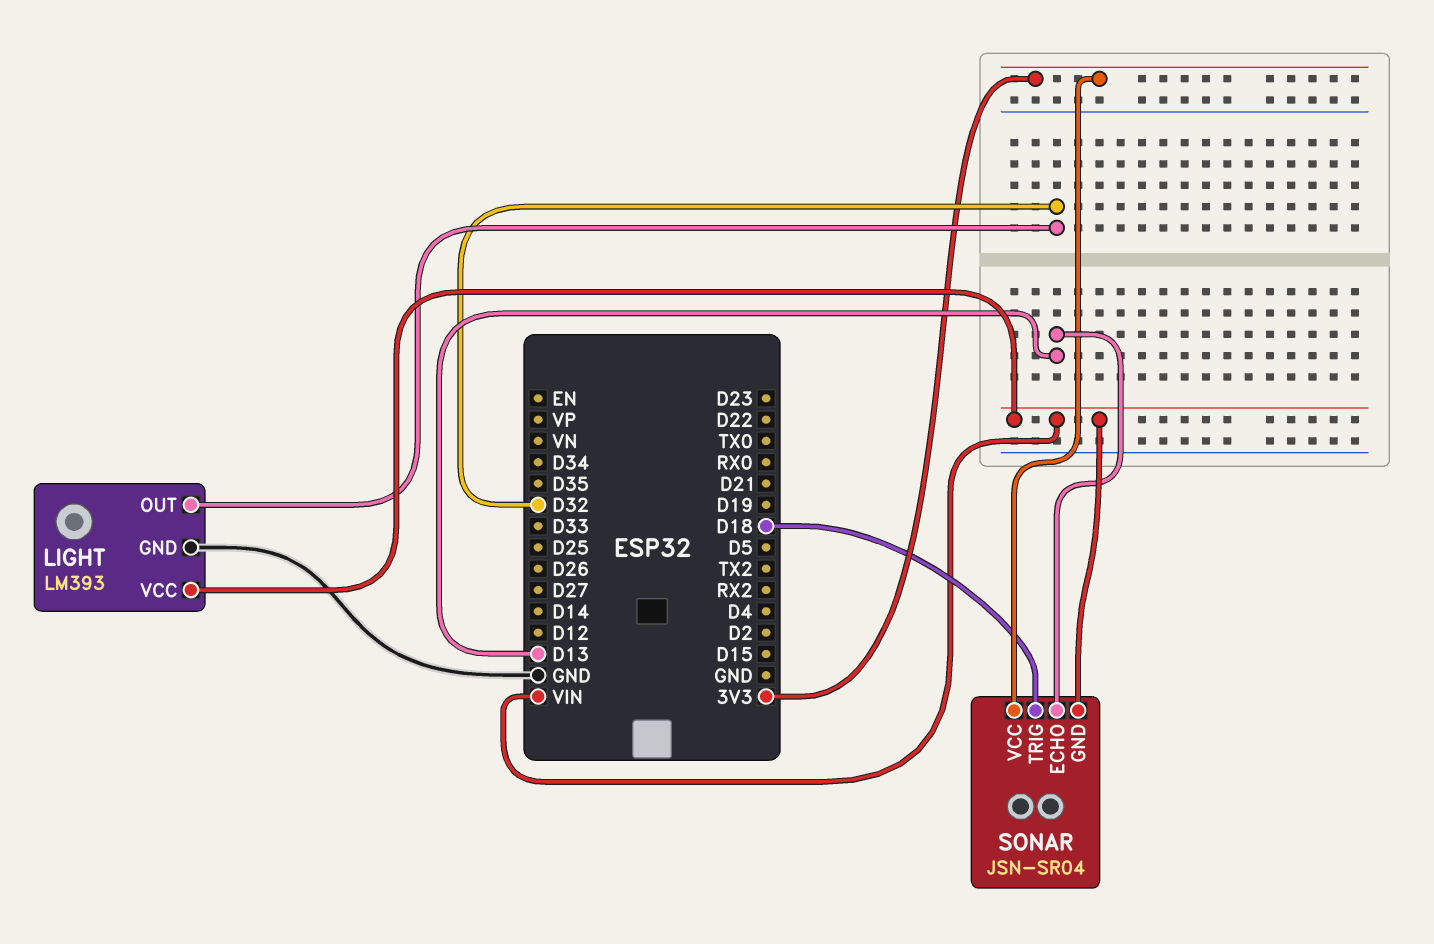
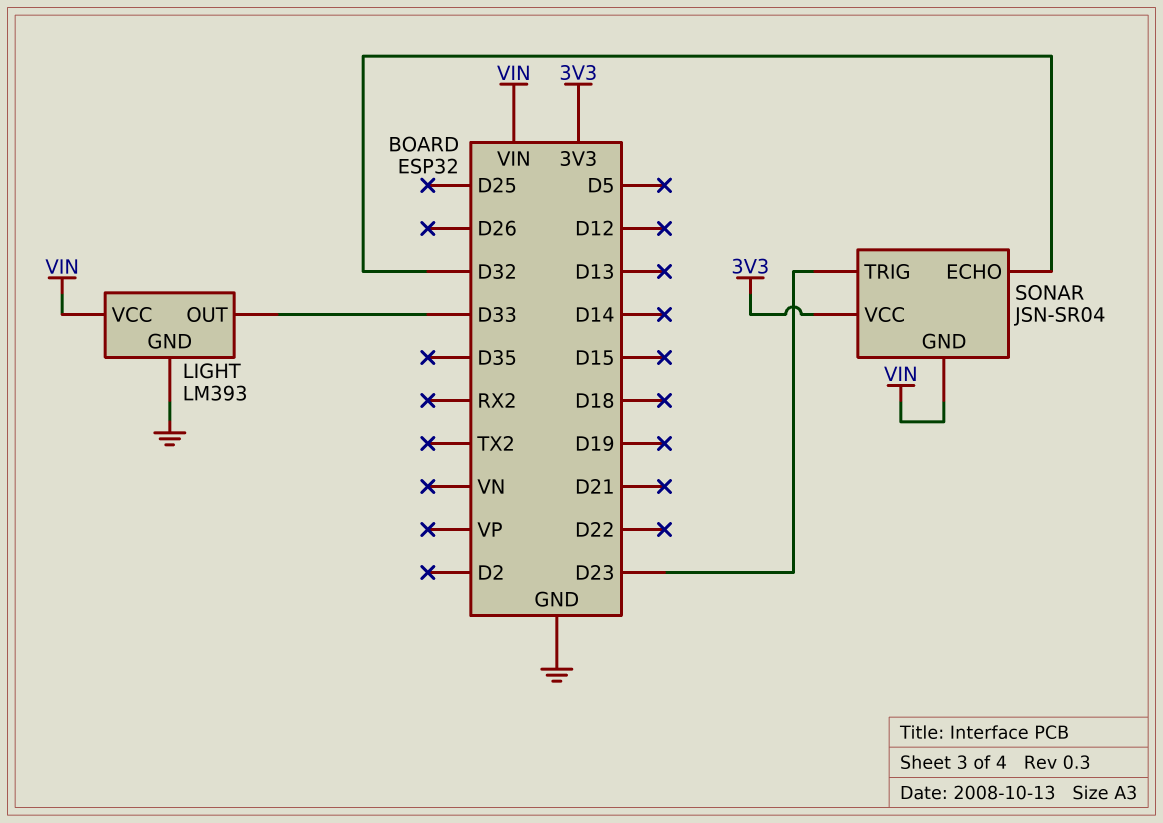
LIGHT pin OUT: D32 -> D33
SONAR pin ECHO: D13 -> D32
SONAR pin TRIG: D18 -> D23

